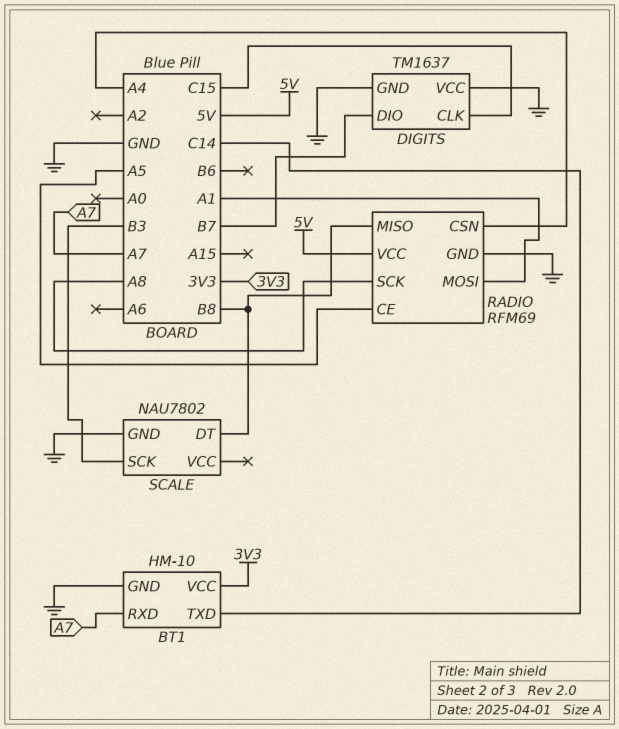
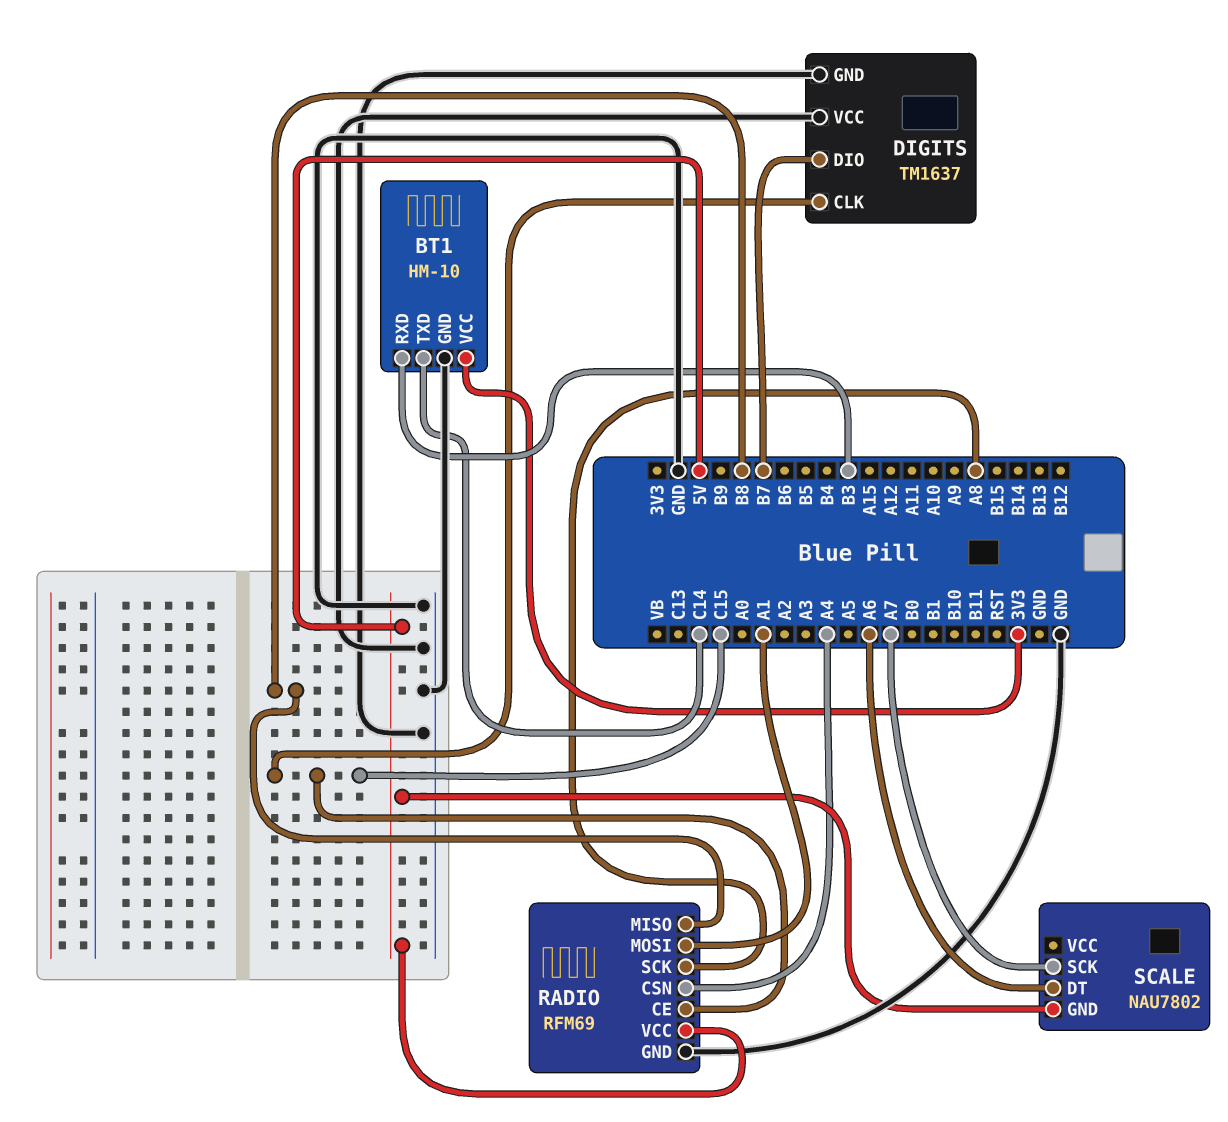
BT1 pin RXD: A7 -> B3
RADIO pin CE: A5 -> C15
SCALE pin DT: B8 -> A6
SCALE pin GND: GND -> 5V
SCALE pin SCK: B3 -> A7

